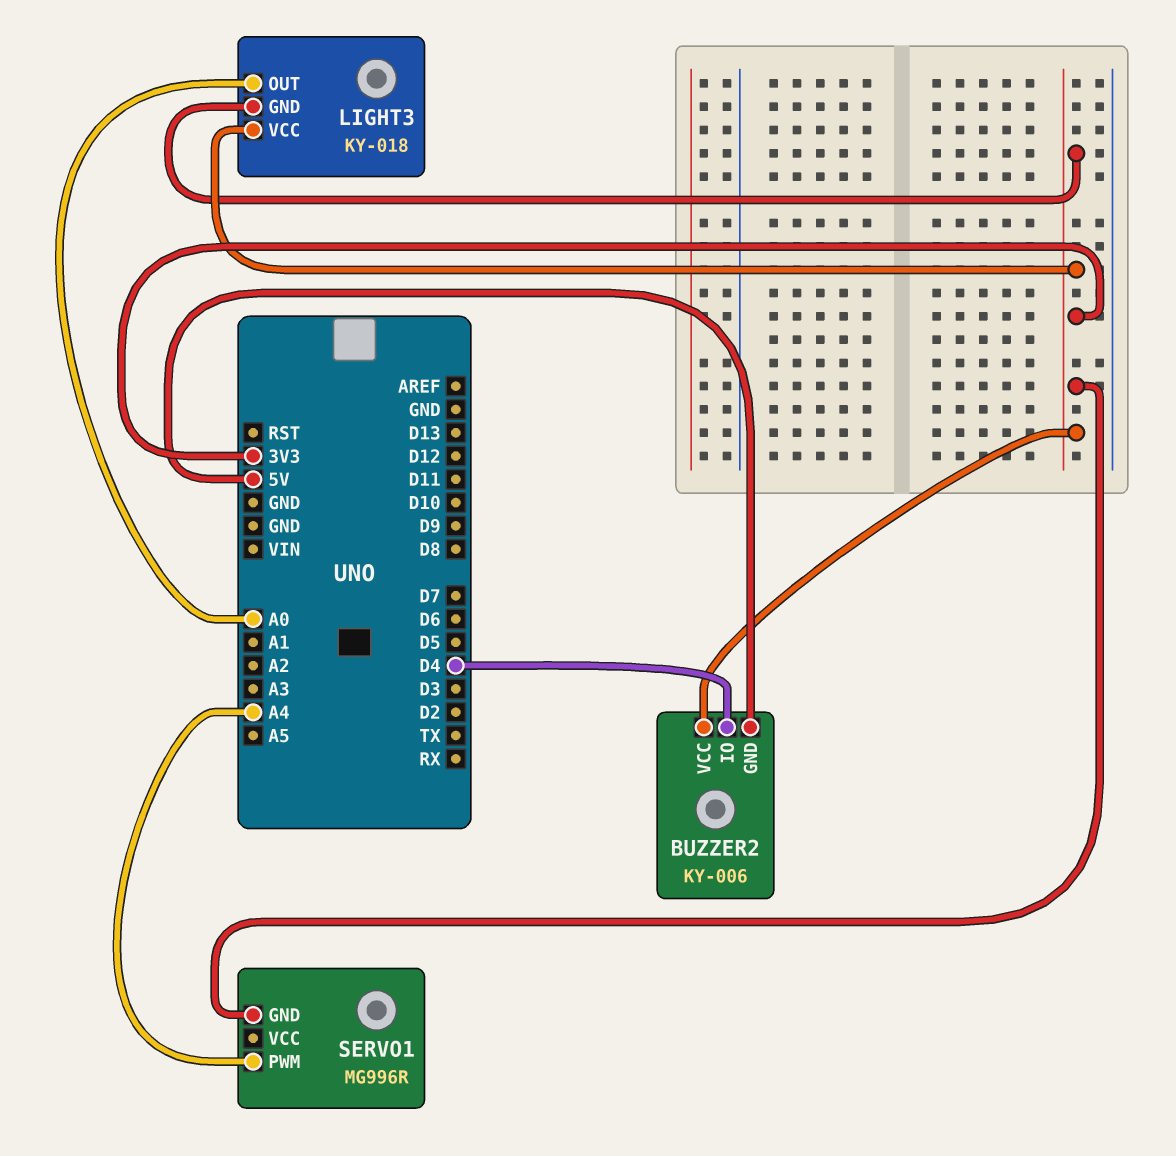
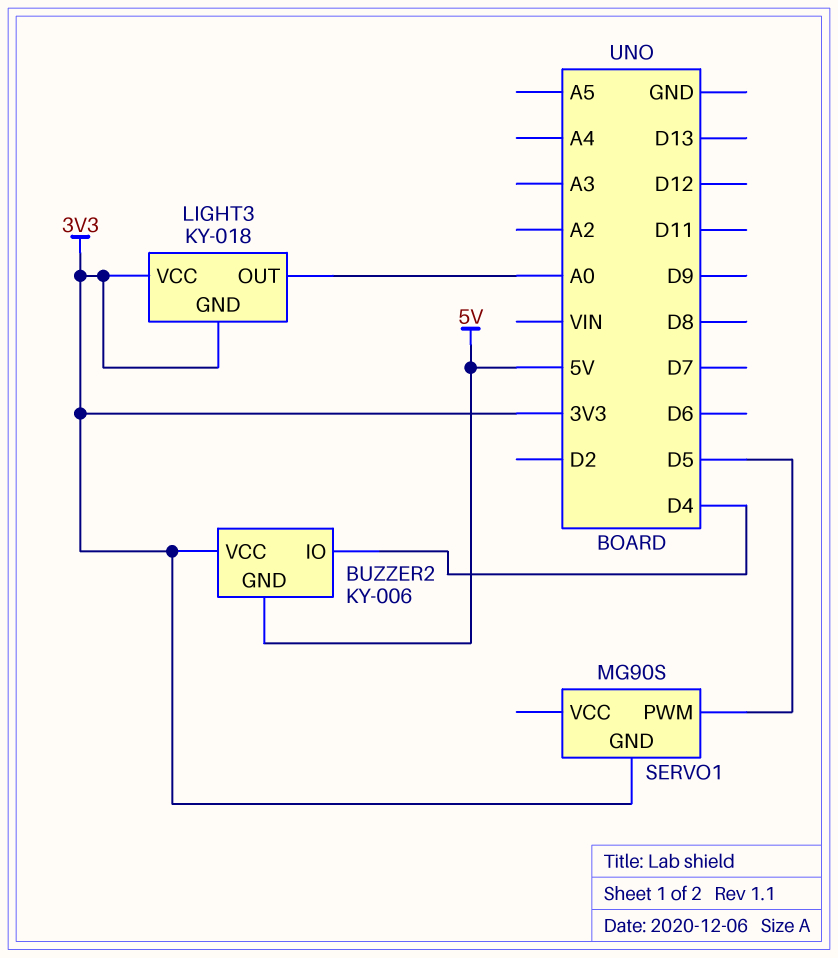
SERVO1: MG996R -> MG90S
SERVO1 pin PWM: A4 -> D5

